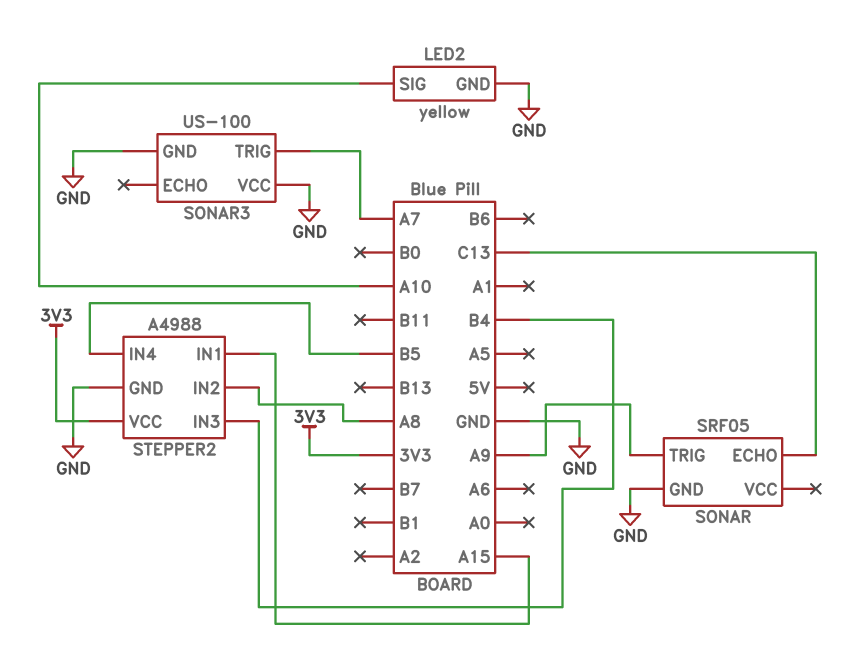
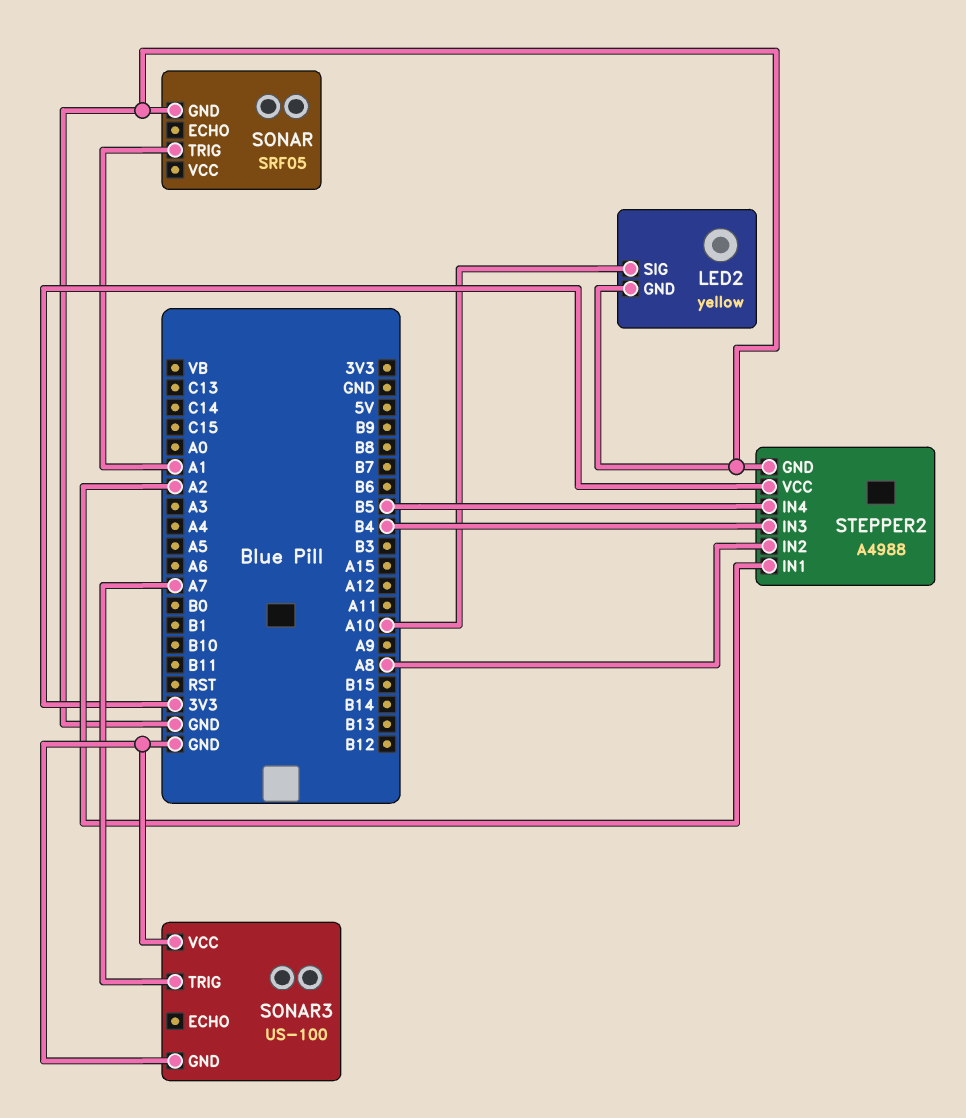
SONAR pin ECHO: C13 -> none
SONAR pin TRIG: A9 -> A1
STEPPER2 pin IN1: A15 -> A2

